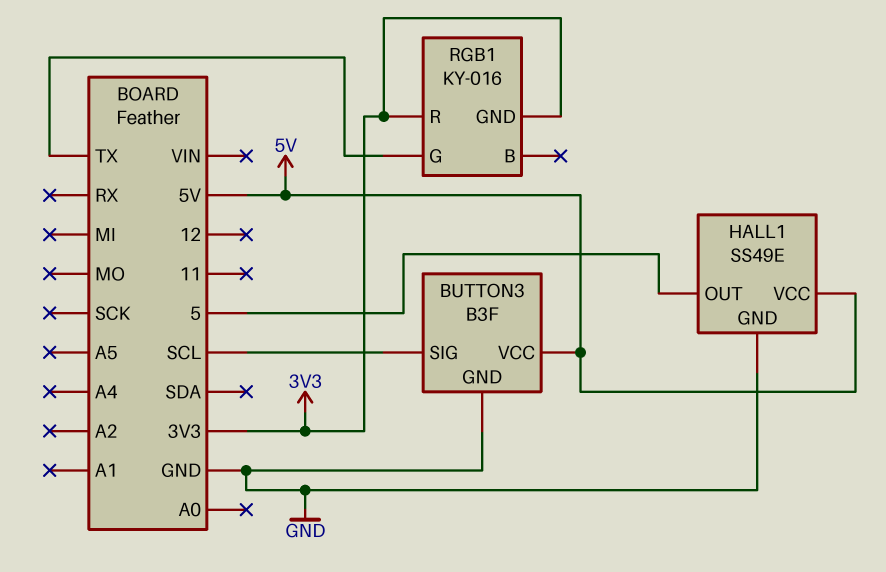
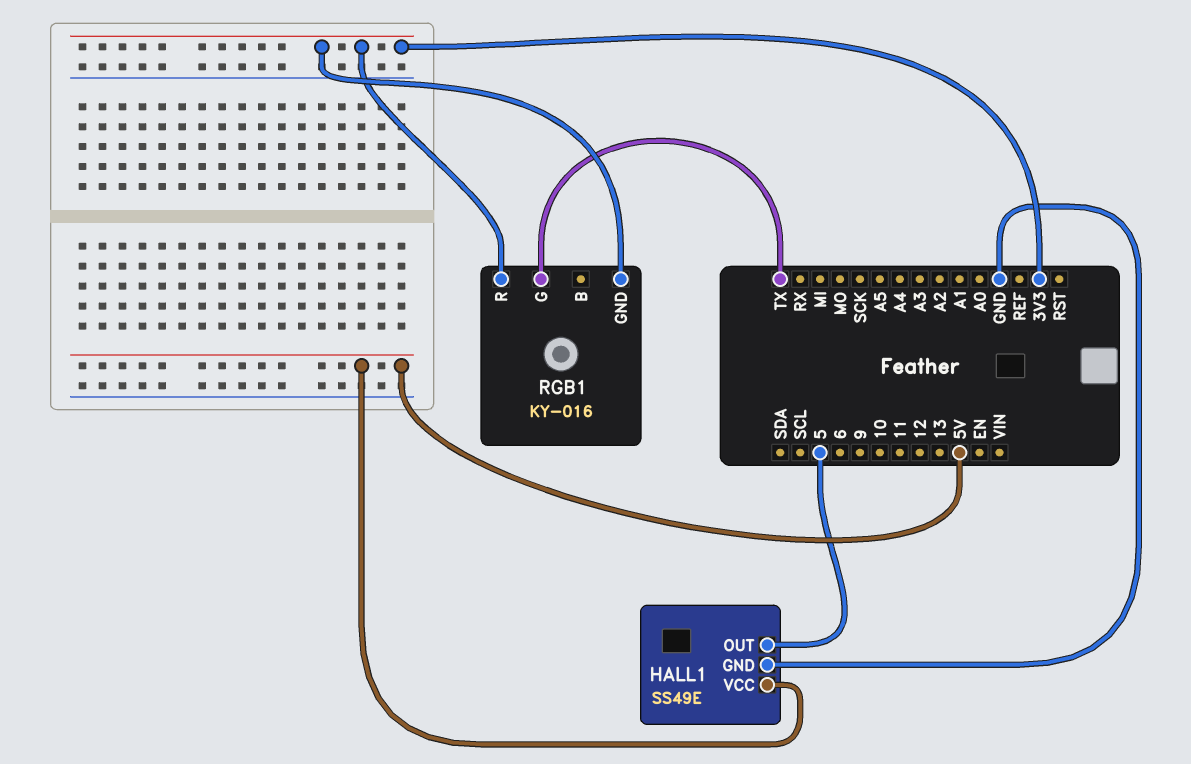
BUTTON3: B3F -> none
BUTTON3 pin GND: GND -> none
BUTTON3 pin SIG: SCL -> none
BUTTON3 pin VCC: 5V -> none

